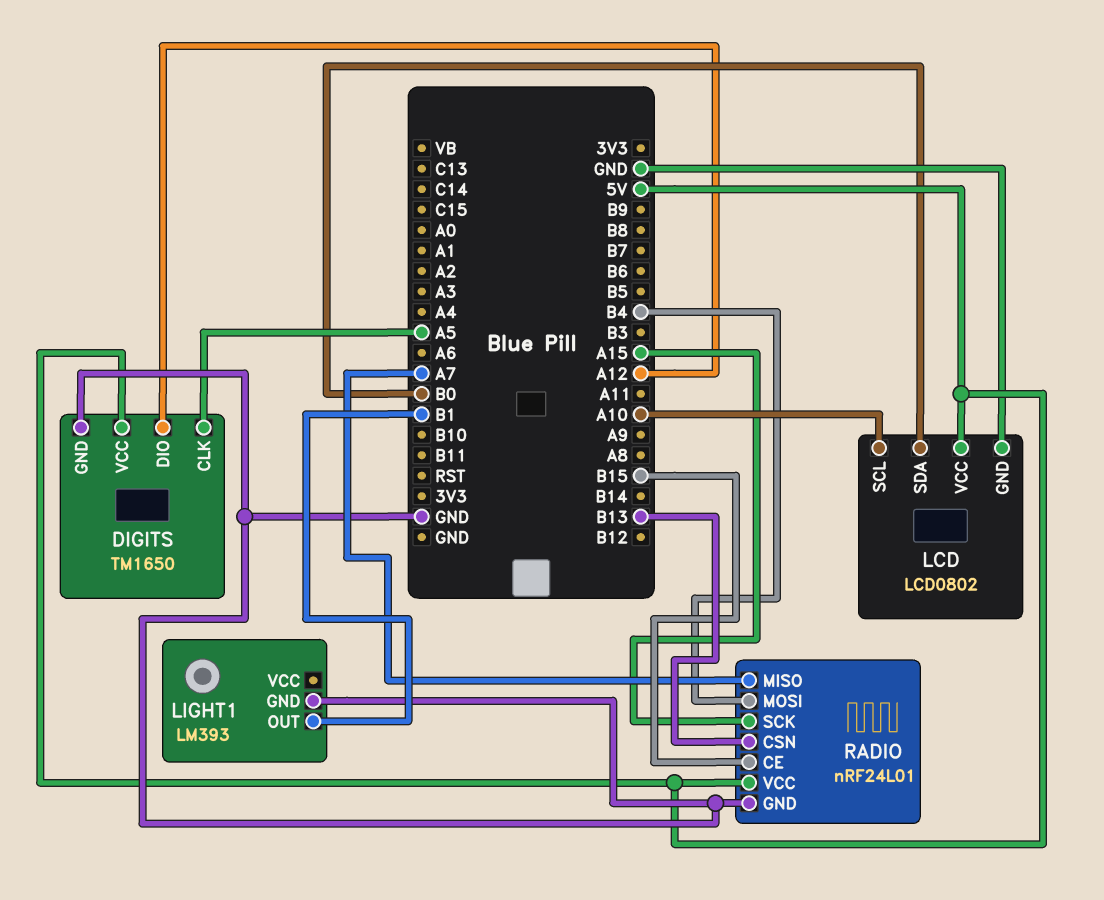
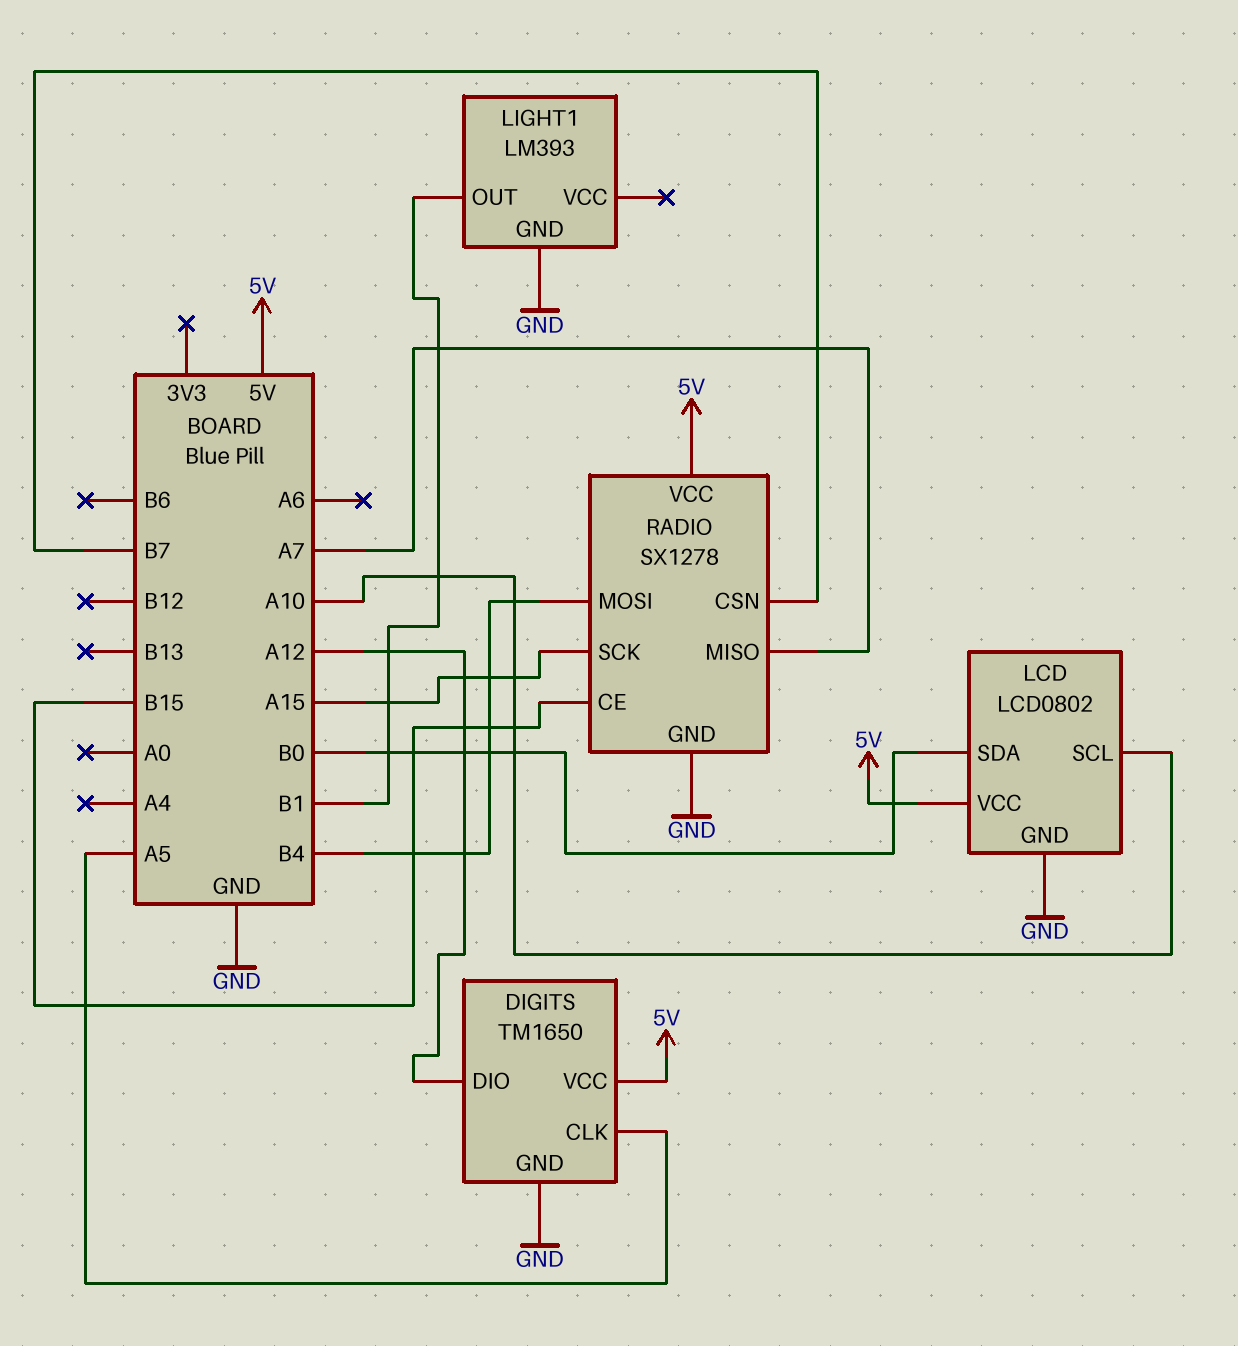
RADIO: nRF24L01 -> SX1278
RADIO pin CSN: B13 -> B7

